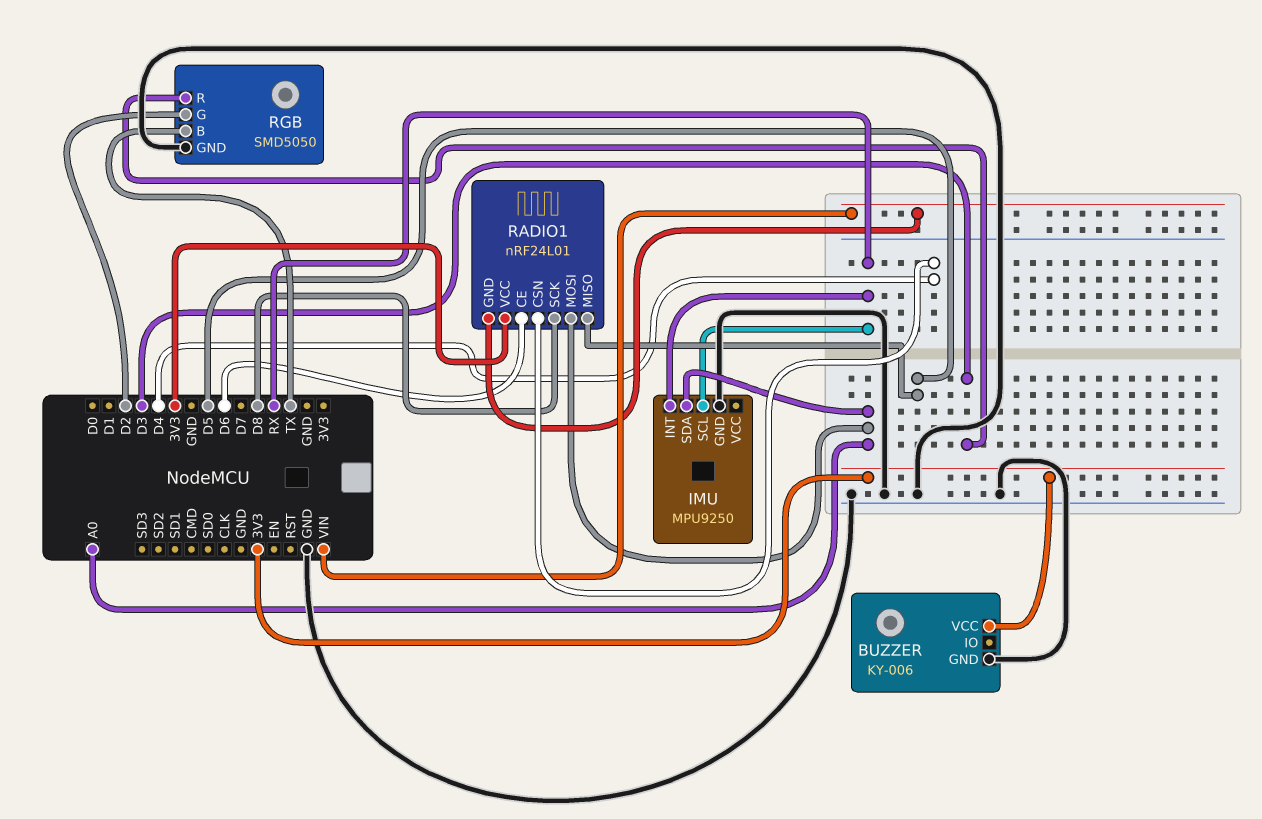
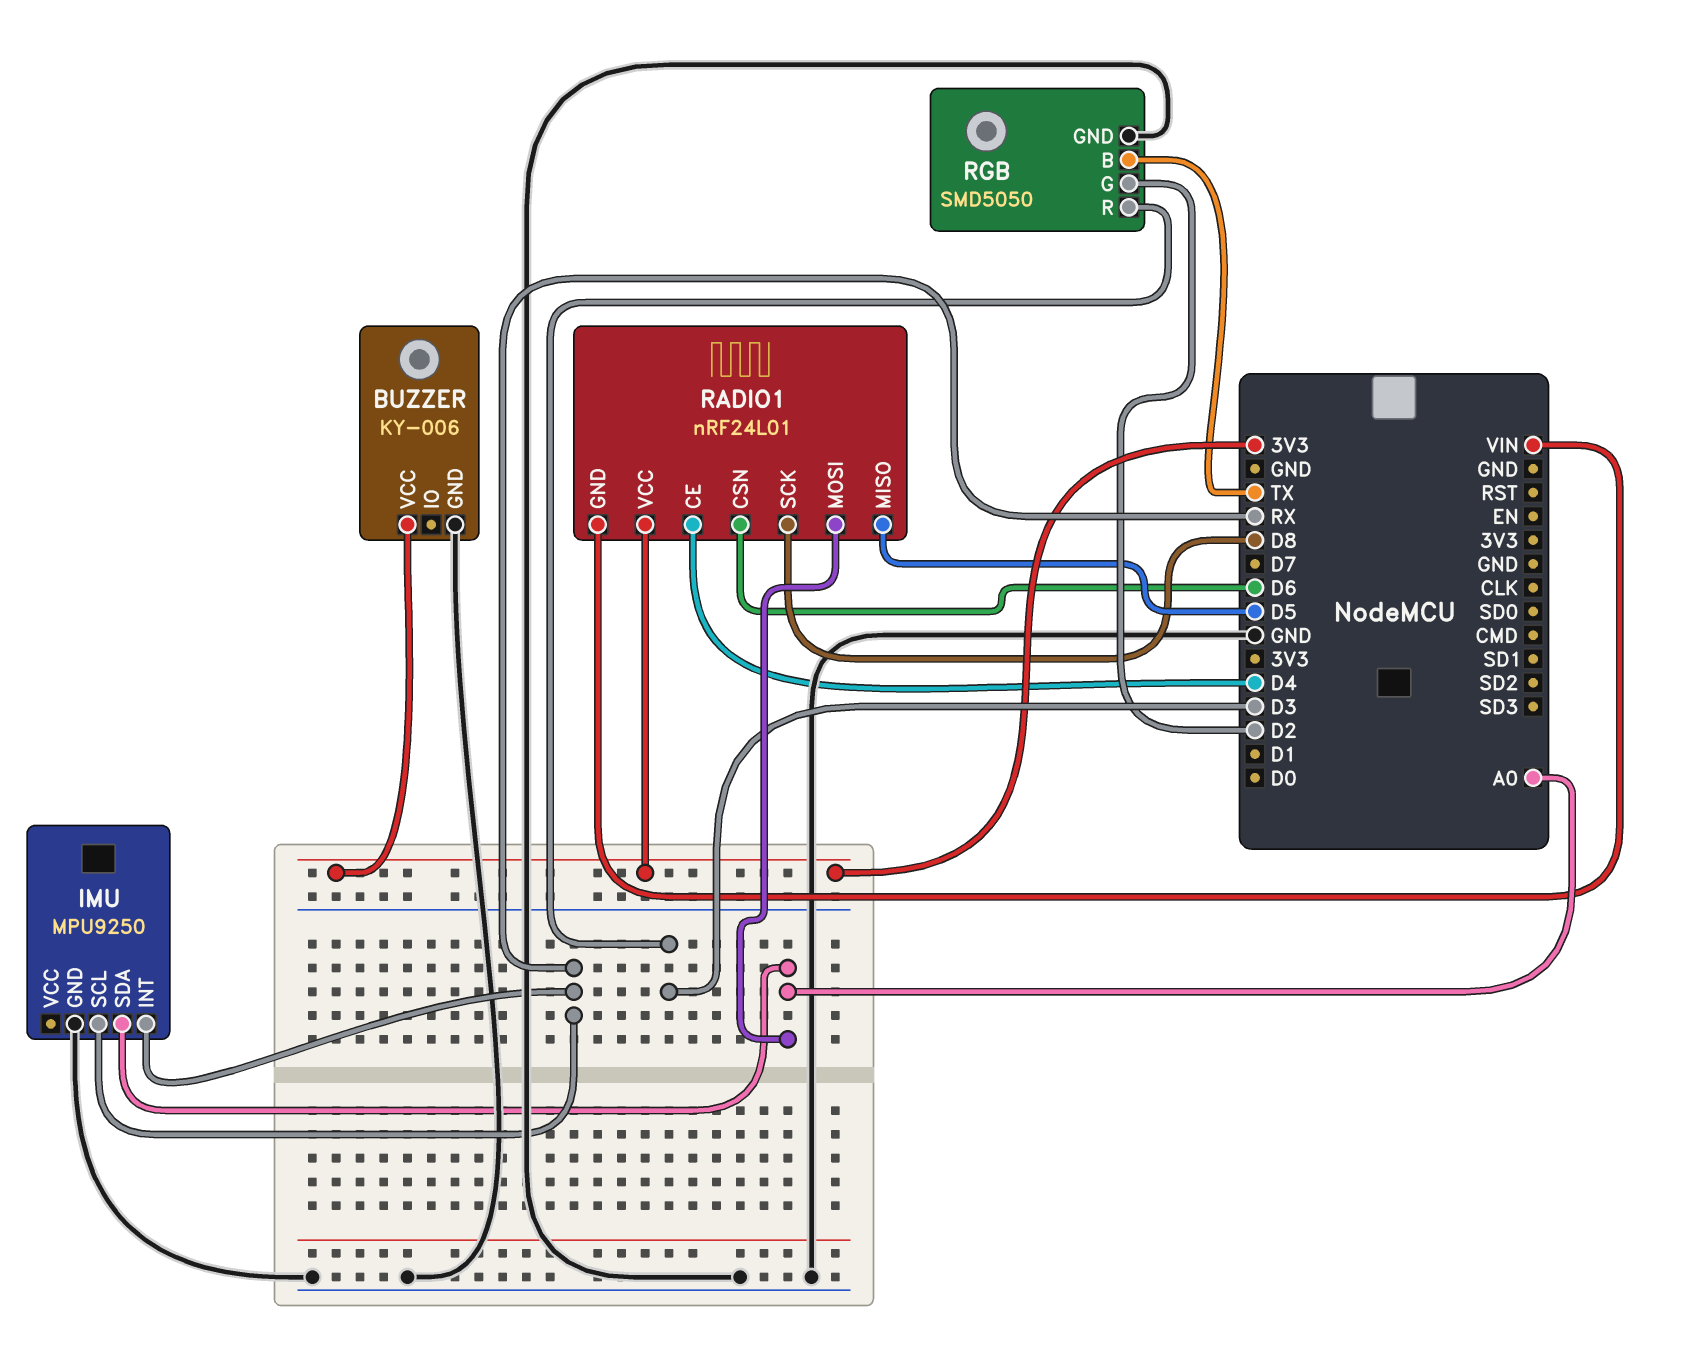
RADIO1 pin CE: D6 -> D4
RADIO1 pin CSN: D4 -> D6

